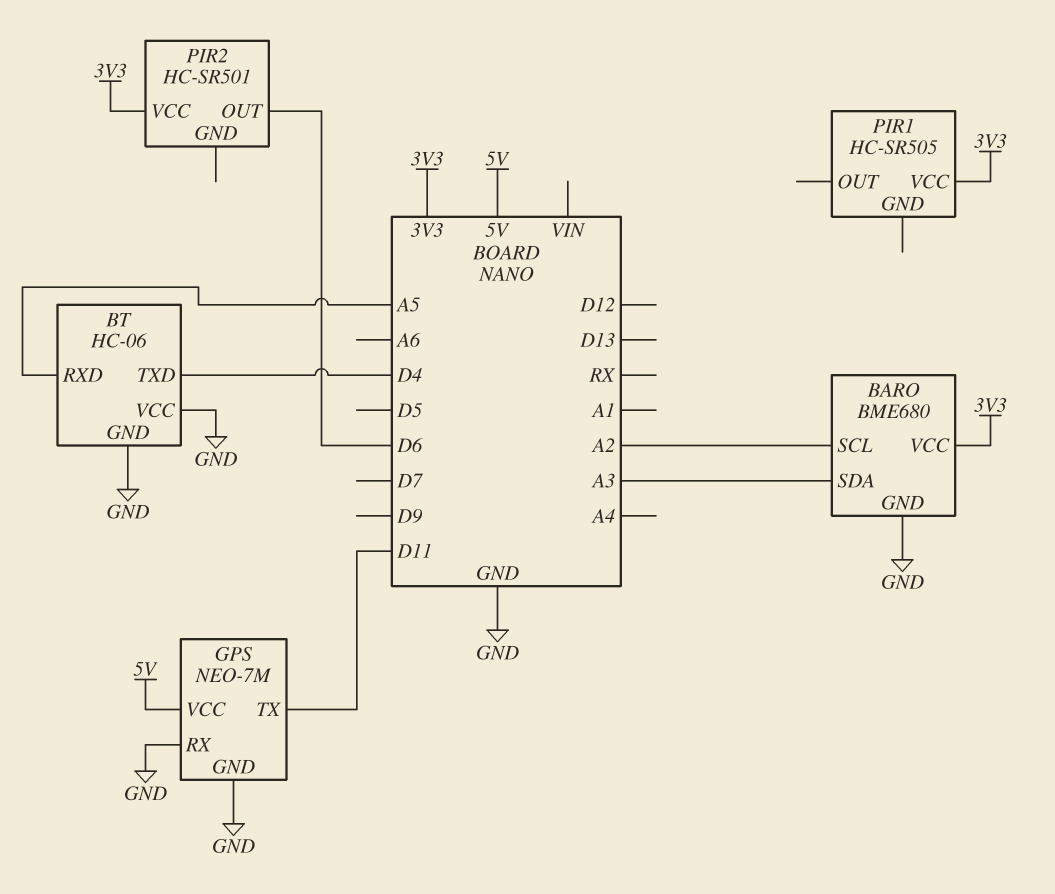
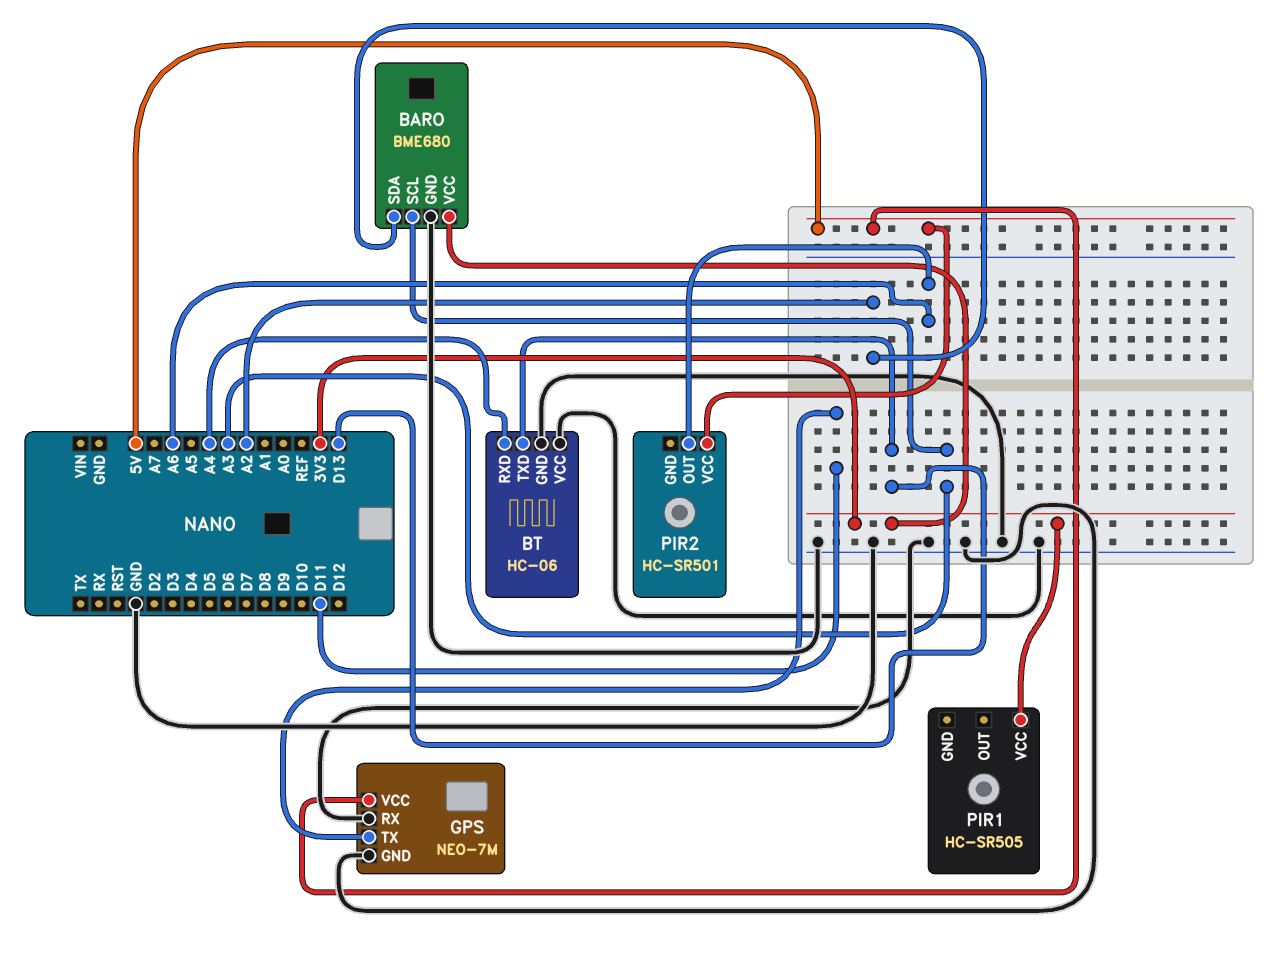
BARO pin SCL: A2 -> A3
BARO pin SDA: A3 -> A2
BT pin RXD: A5 -> A4
BT pin TXD: D4 -> D13
PIR2 pin OUT: D6 -> A6
PIR2 pin VCC: 3V3 -> 5V

